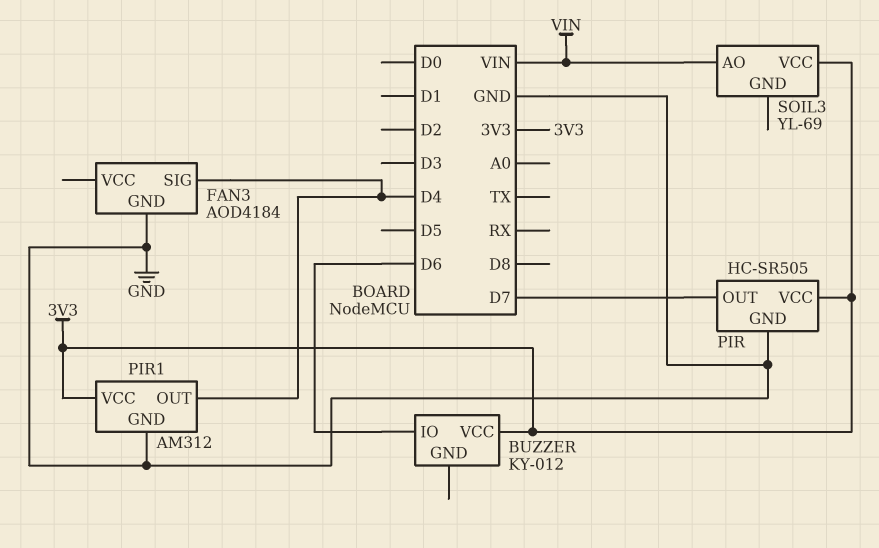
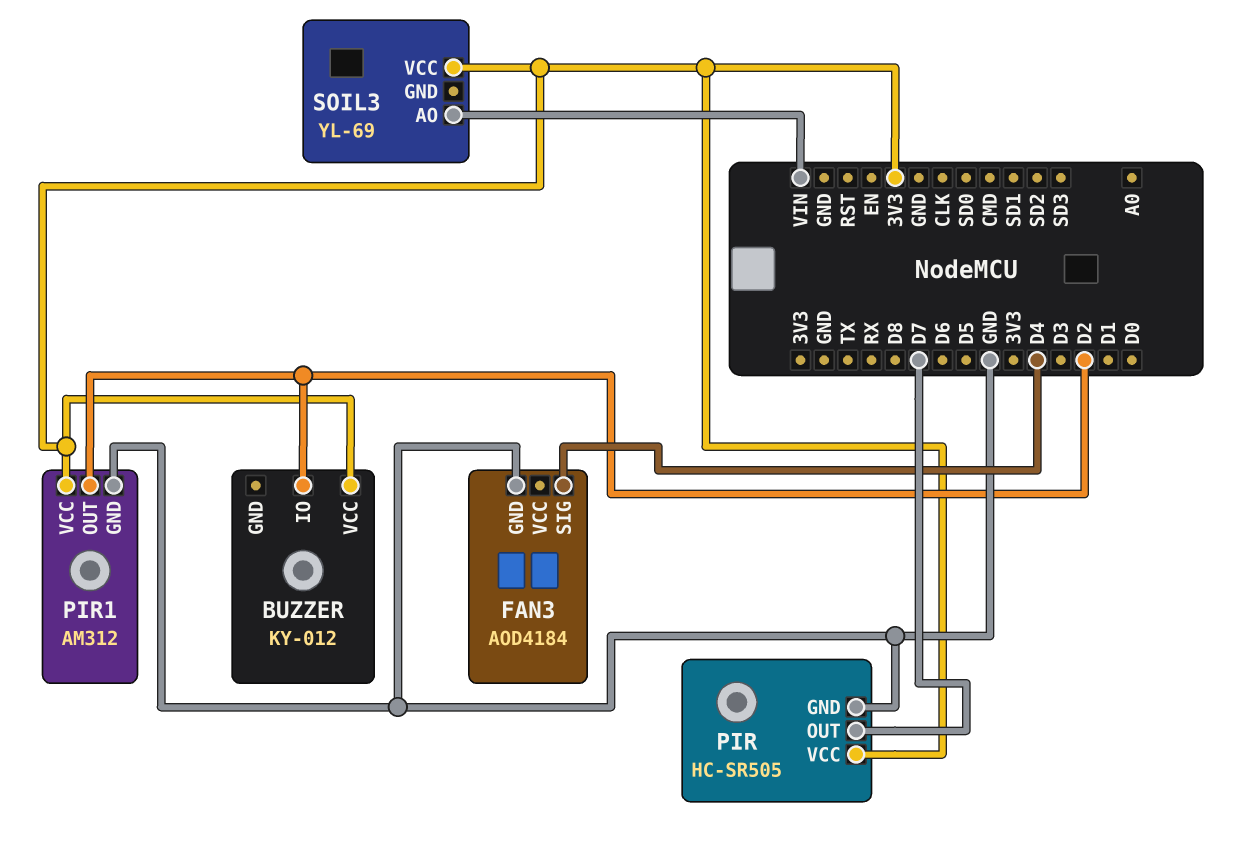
BUZZER pin IO: D6 -> D2
PIR1 pin OUT: D4 -> D2

